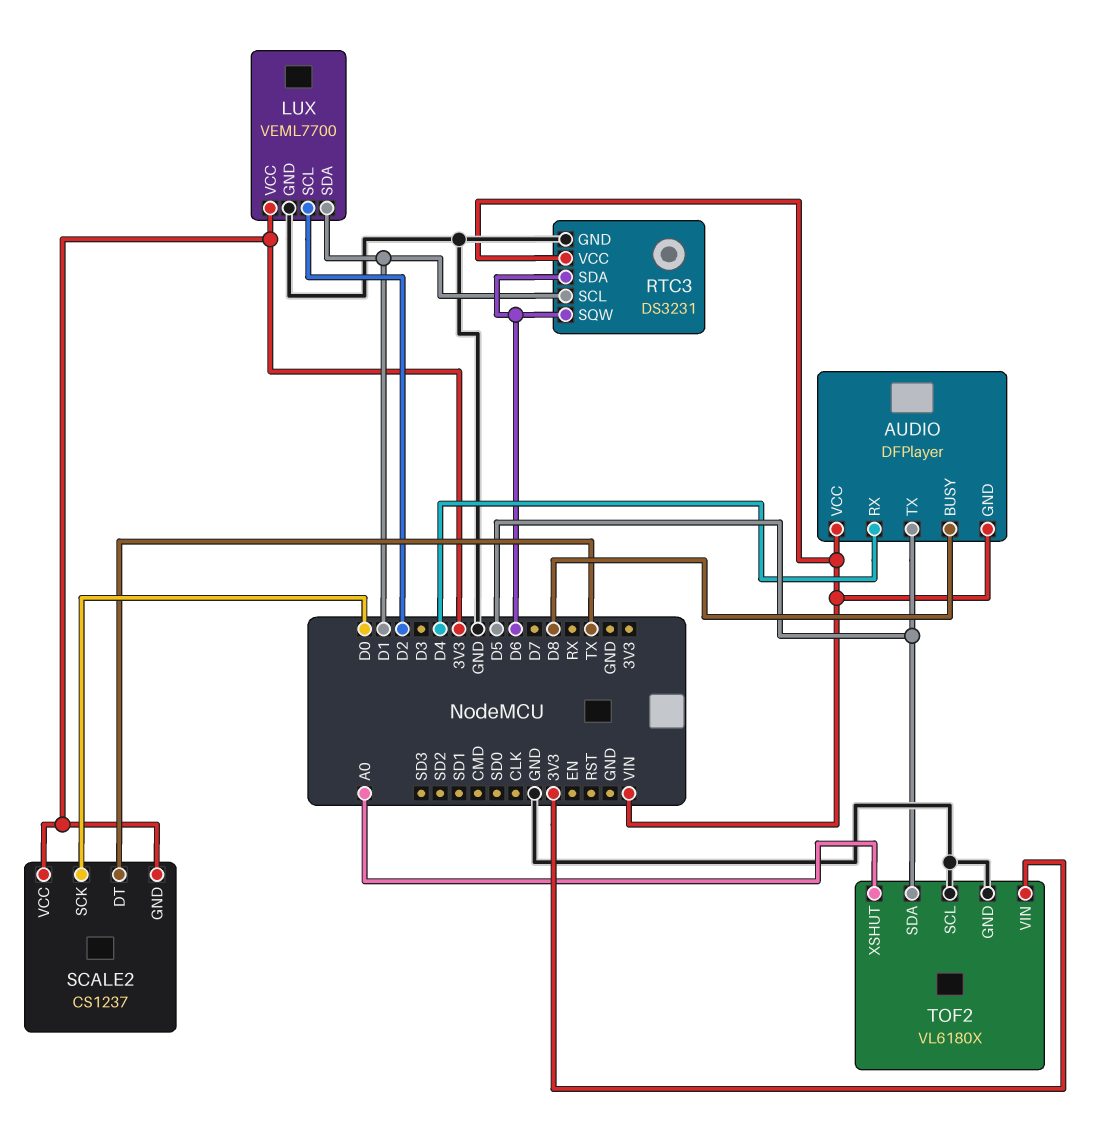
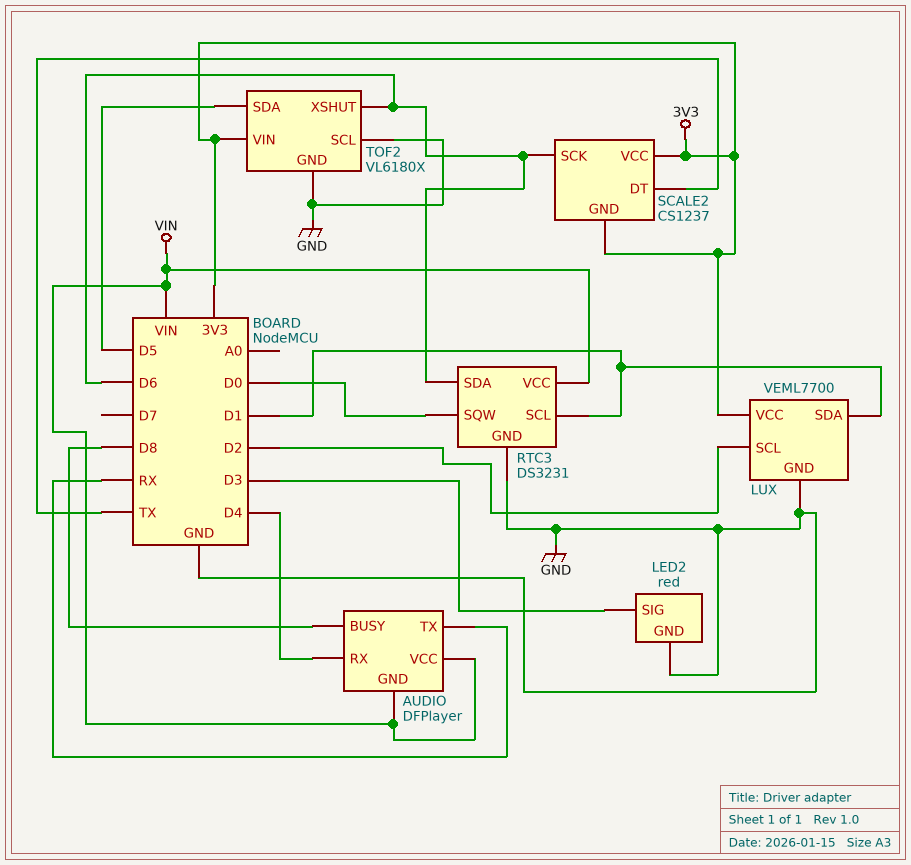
AUDIO pin TX: D5 -> RX
LED2: none -> red
LED2 pin GND: none -> GND
LED2 pin SIG: none -> D3
RTC3 pin SQW: D6 -> D0
SCALE2 pin SCK: D0 -> D6
TOF2 pin XSHUT: A0 -> D6

